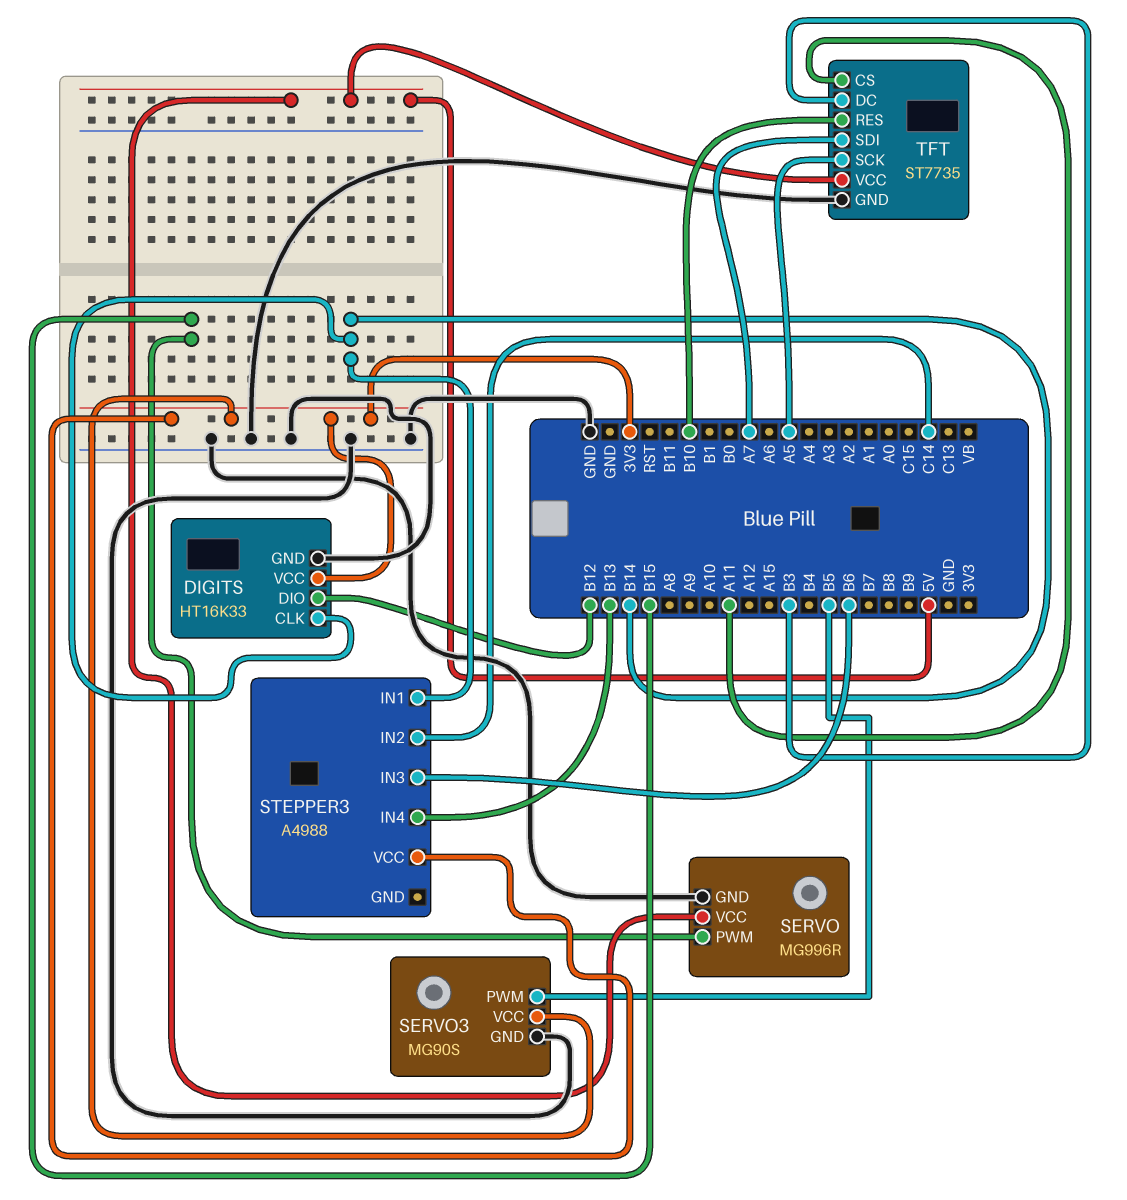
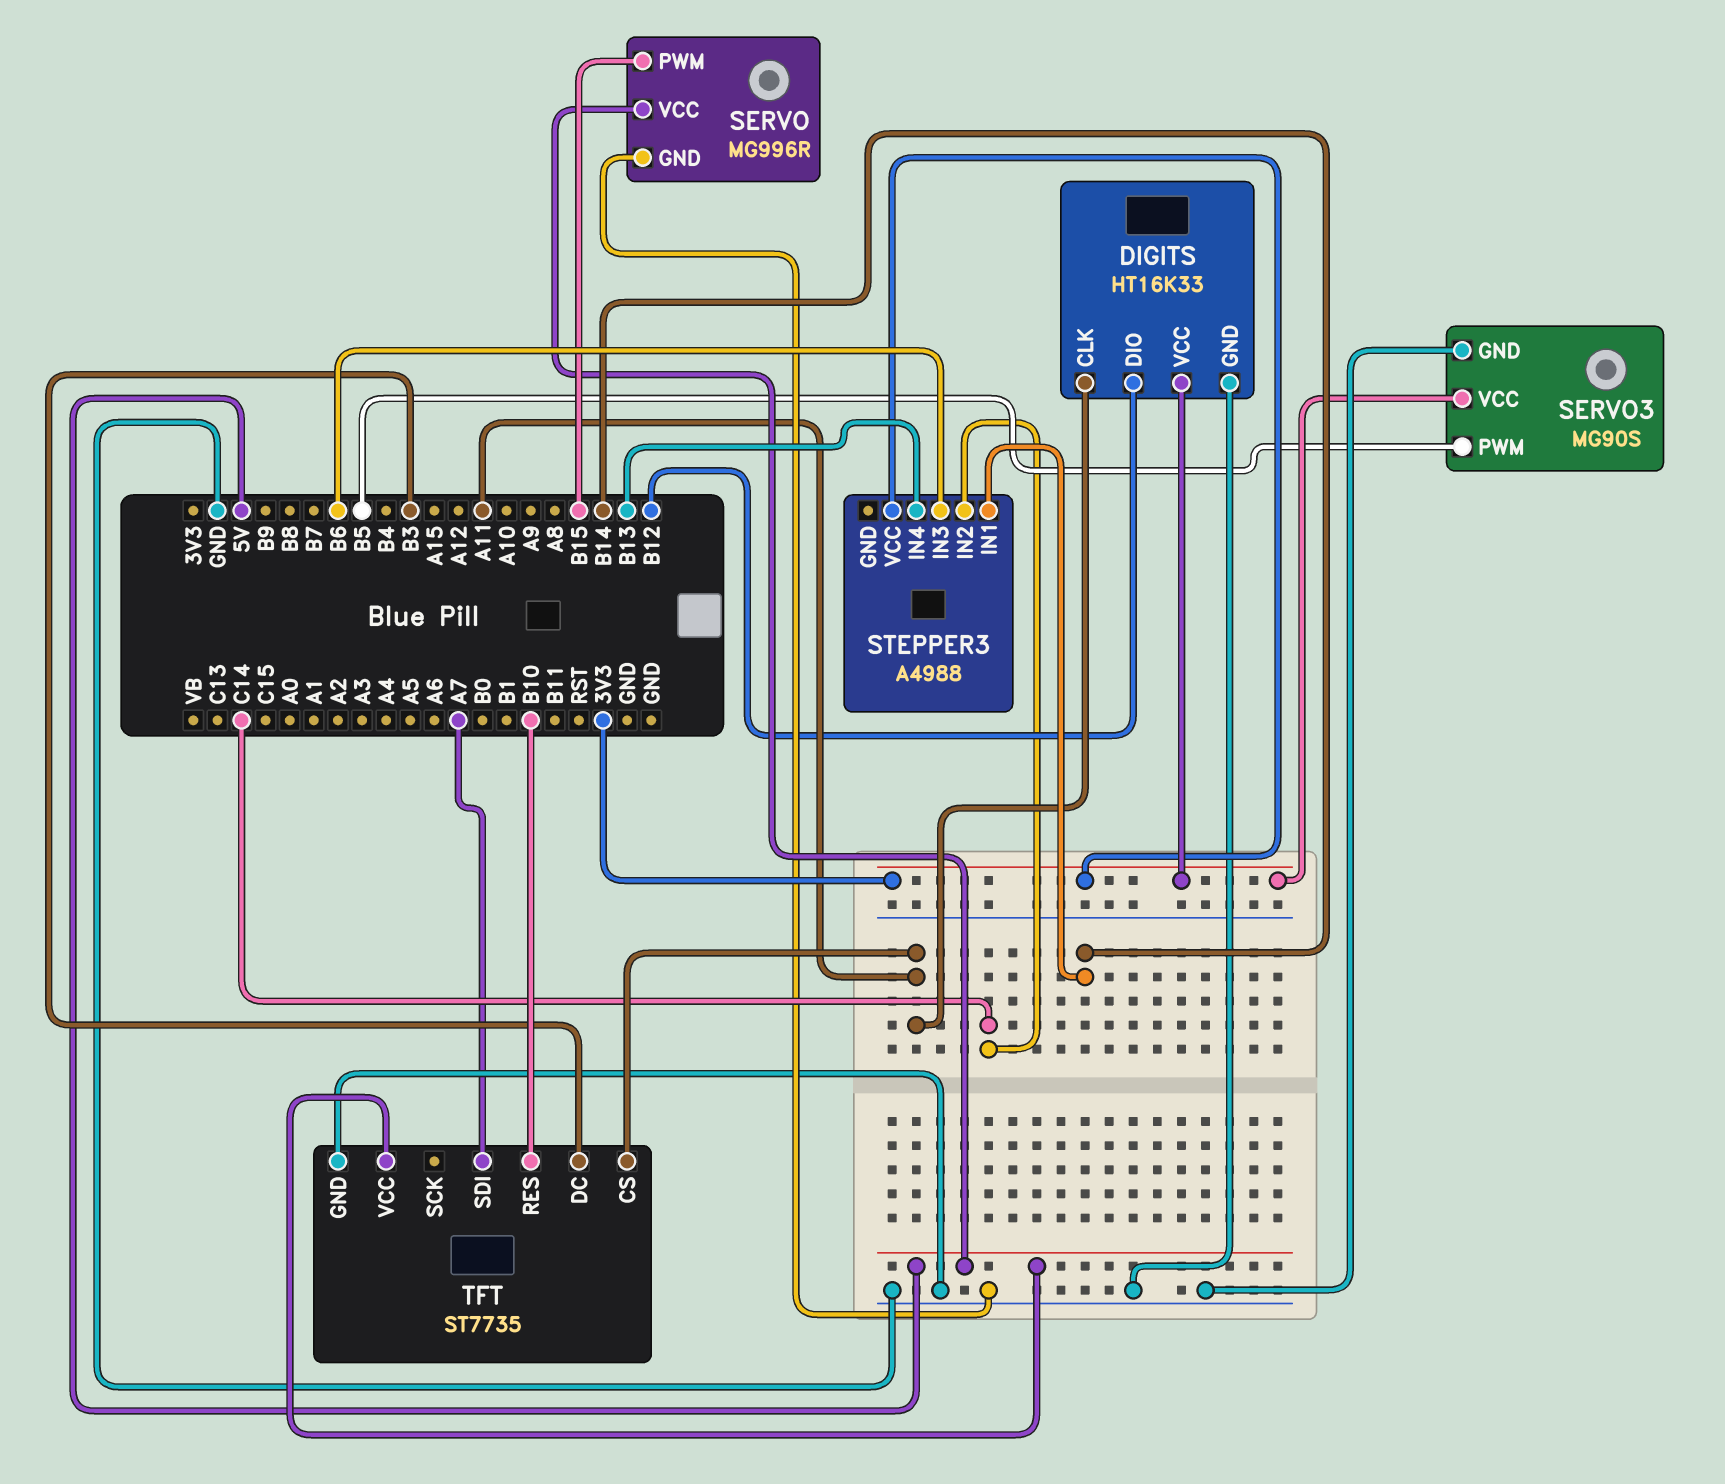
DIGITS pin CLK: B14 -> A11
TFT pin SCK: A5 -> none

